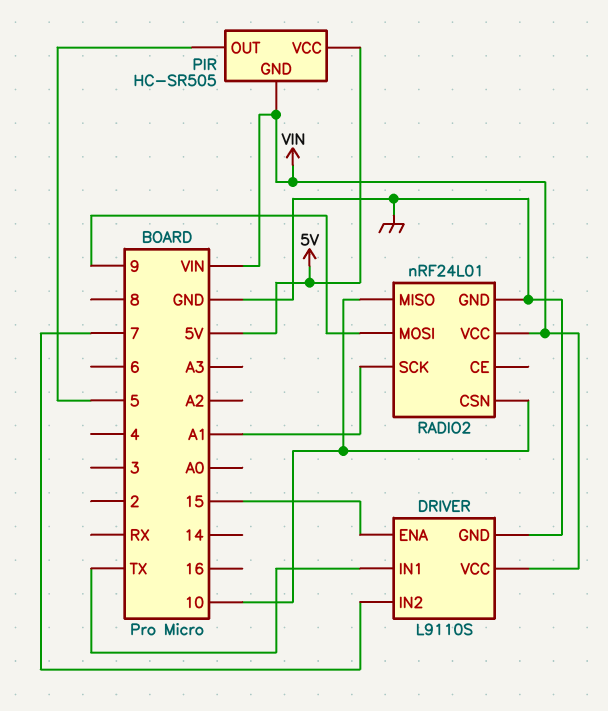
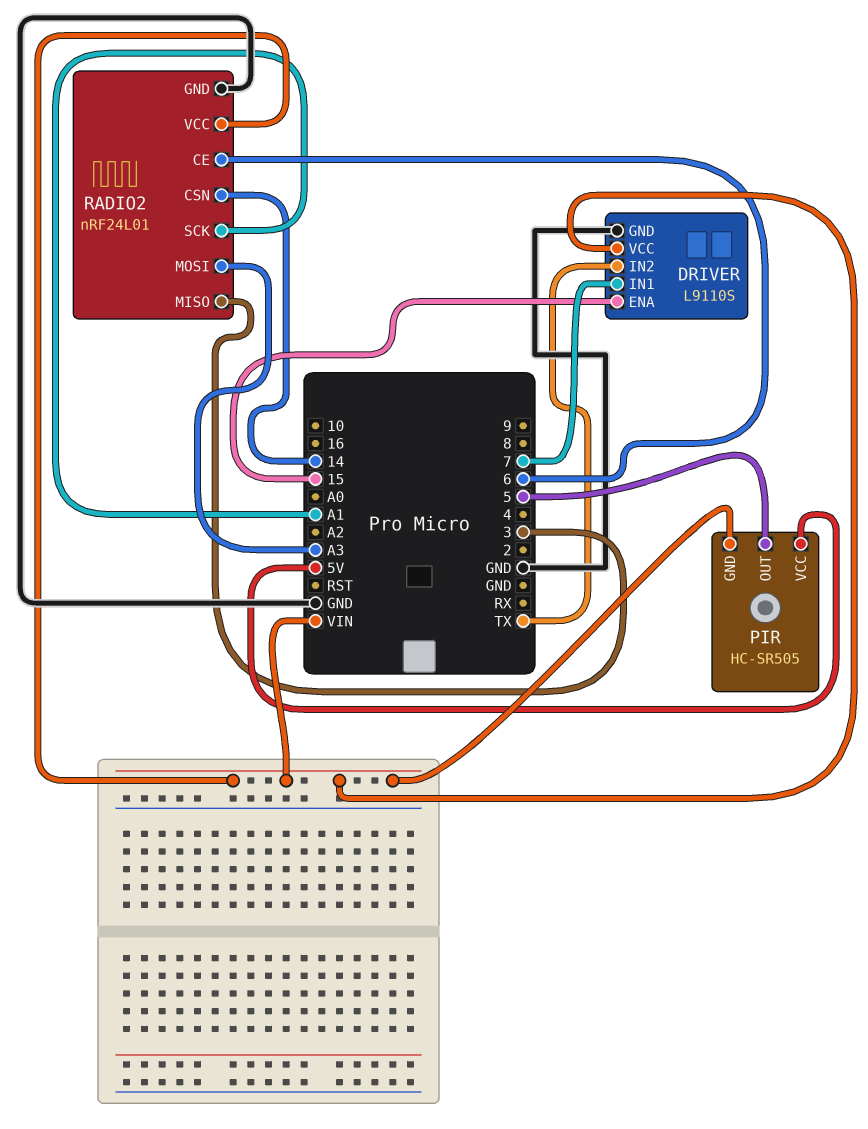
DRIVER pin IN1: TX -> 7
DRIVER pin IN2: 7 -> TX
RADIO2 pin CE: none -> 6
RADIO2 pin CSN: 10 -> 14
RADIO2 pin MISO: 10 -> 3
RADIO2 pin MOSI: 9 -> A3

